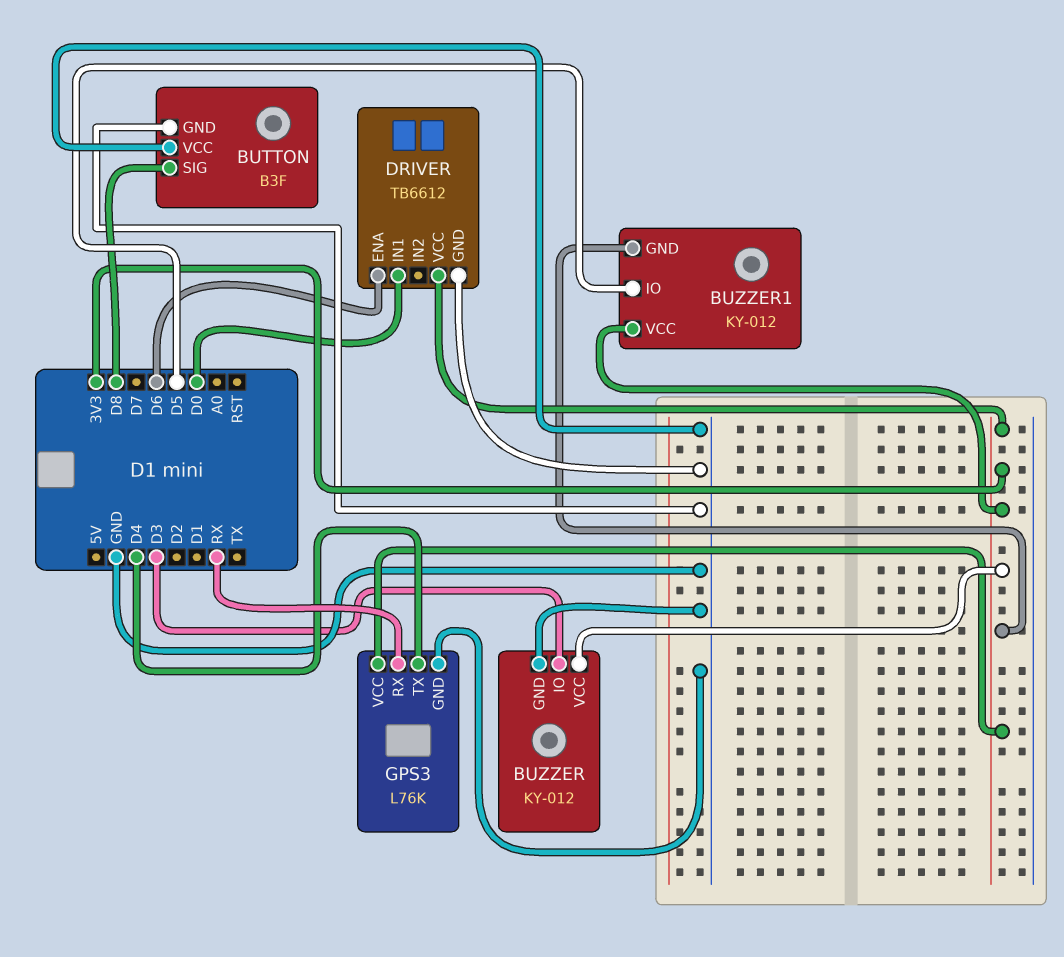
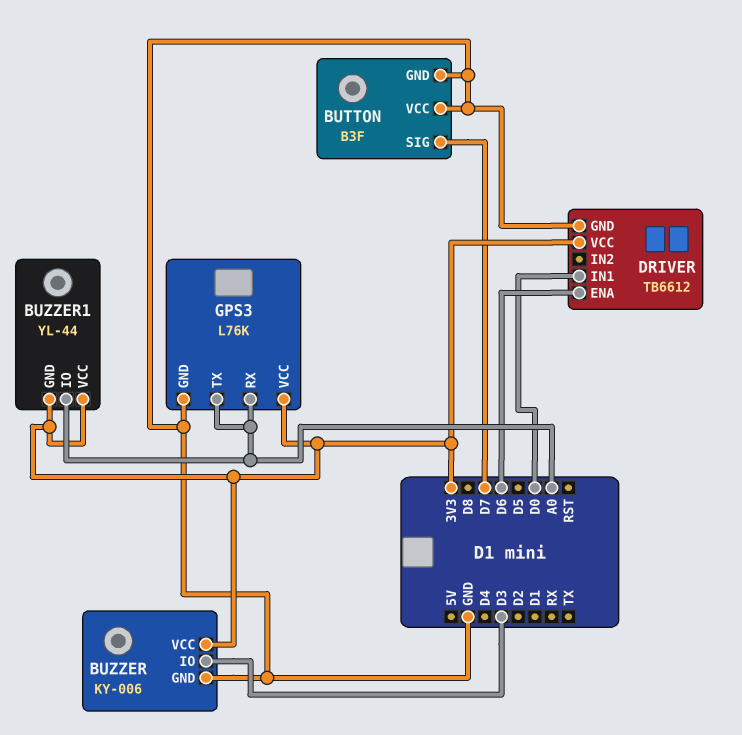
BUTTON pin SIG: D8 -> D7
BUZZER: KY-012 -> KY-006
BUZZER1: KY-012 -> YL-44
BUZZER1 pin IO: D5 -> A0
GPS3 pin RX: RX -> A0
GPS3 pin TX: D4 -> A0

